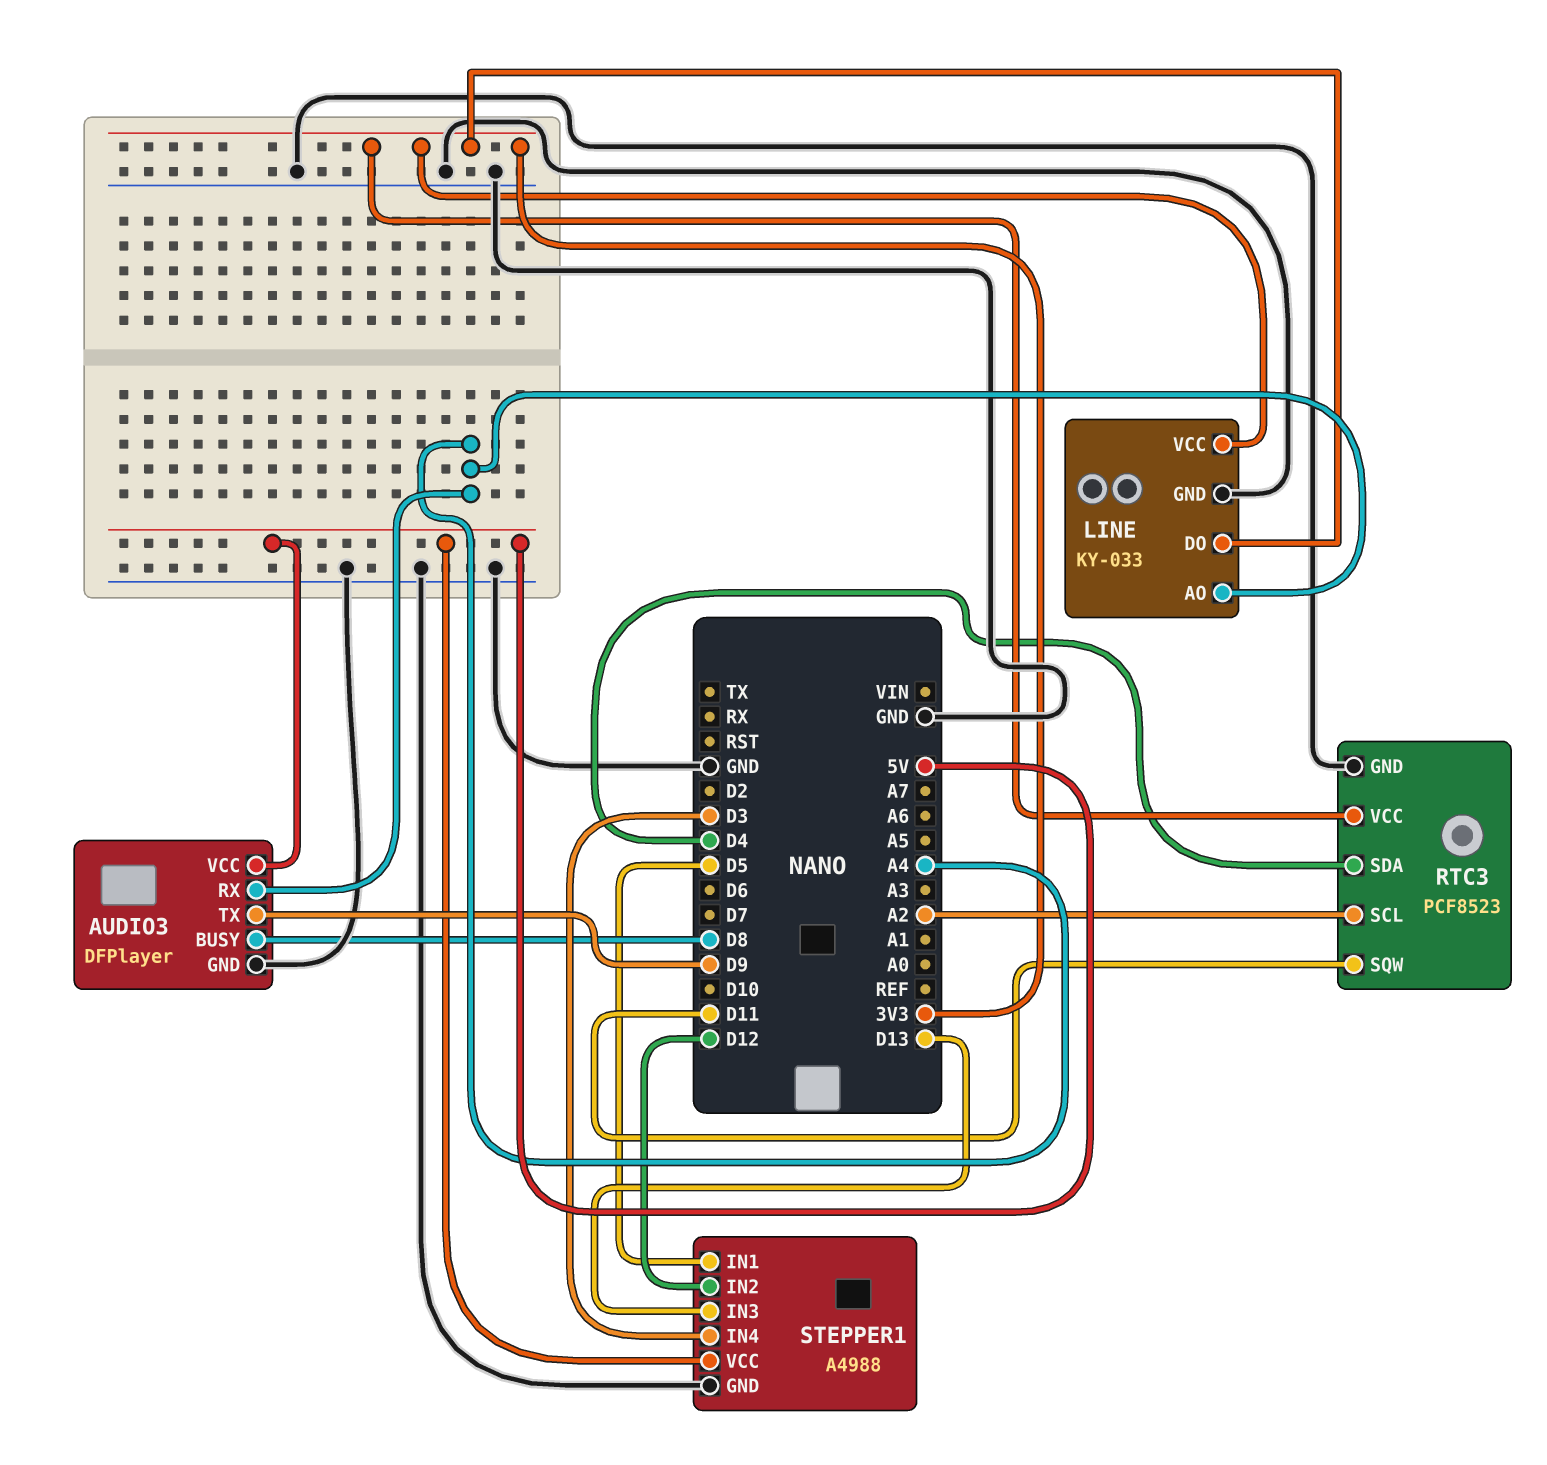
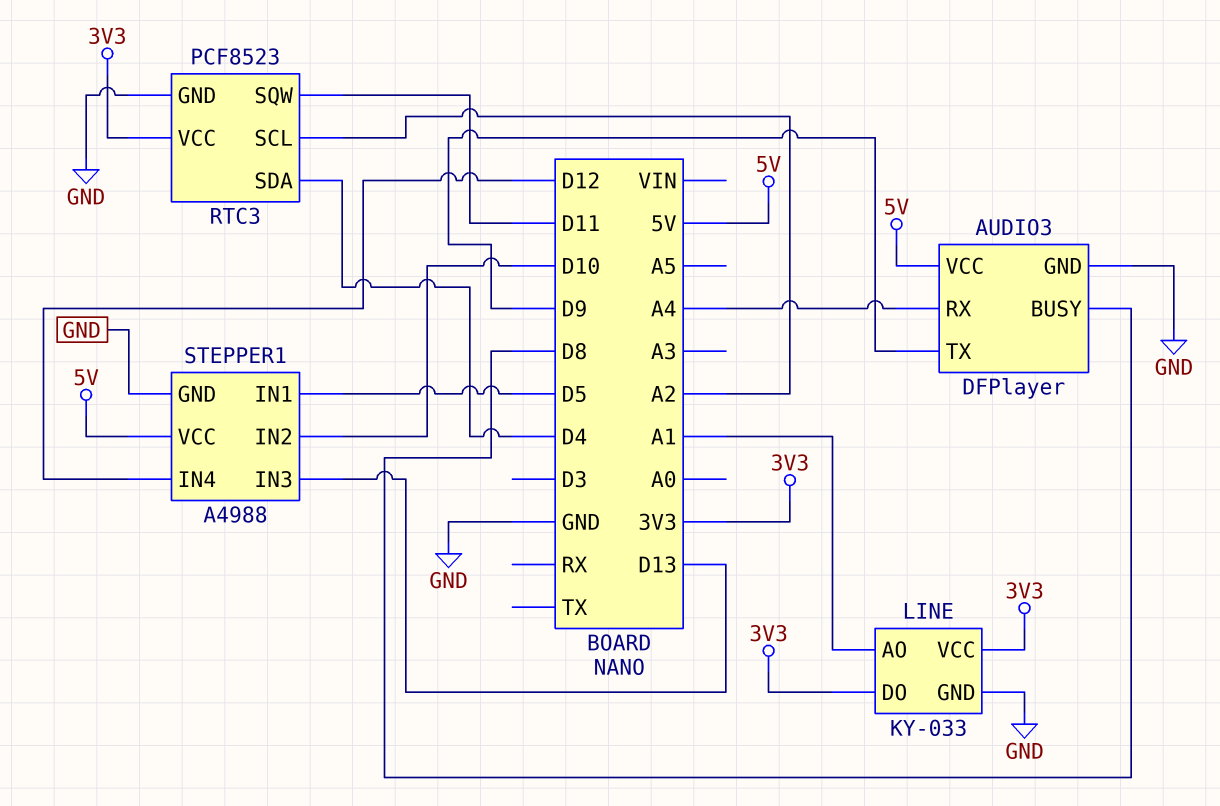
LINE pin AO: A4 -> A1
STEPPER1 pin IN2: D12 -> D10
STEPPER1 pin IN4: D3 -> D12

